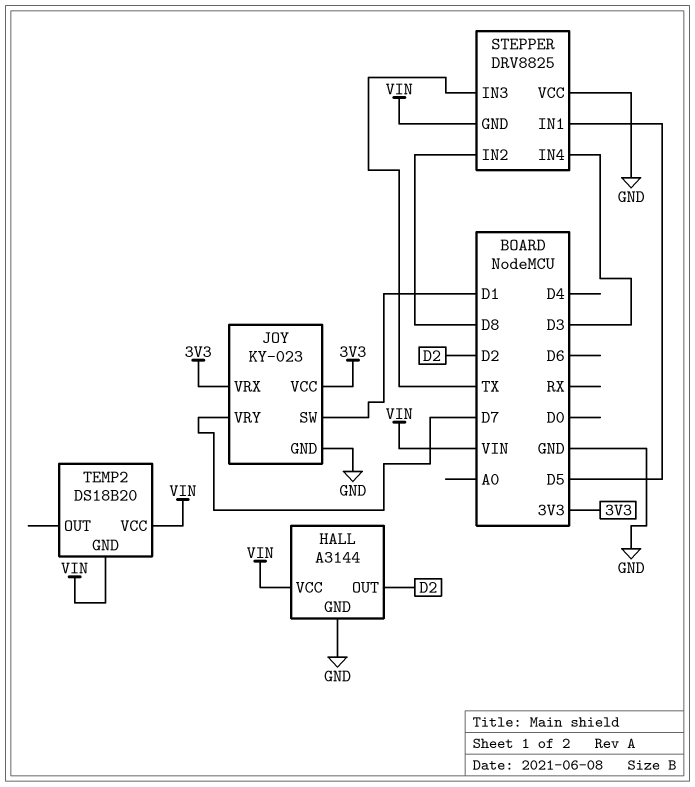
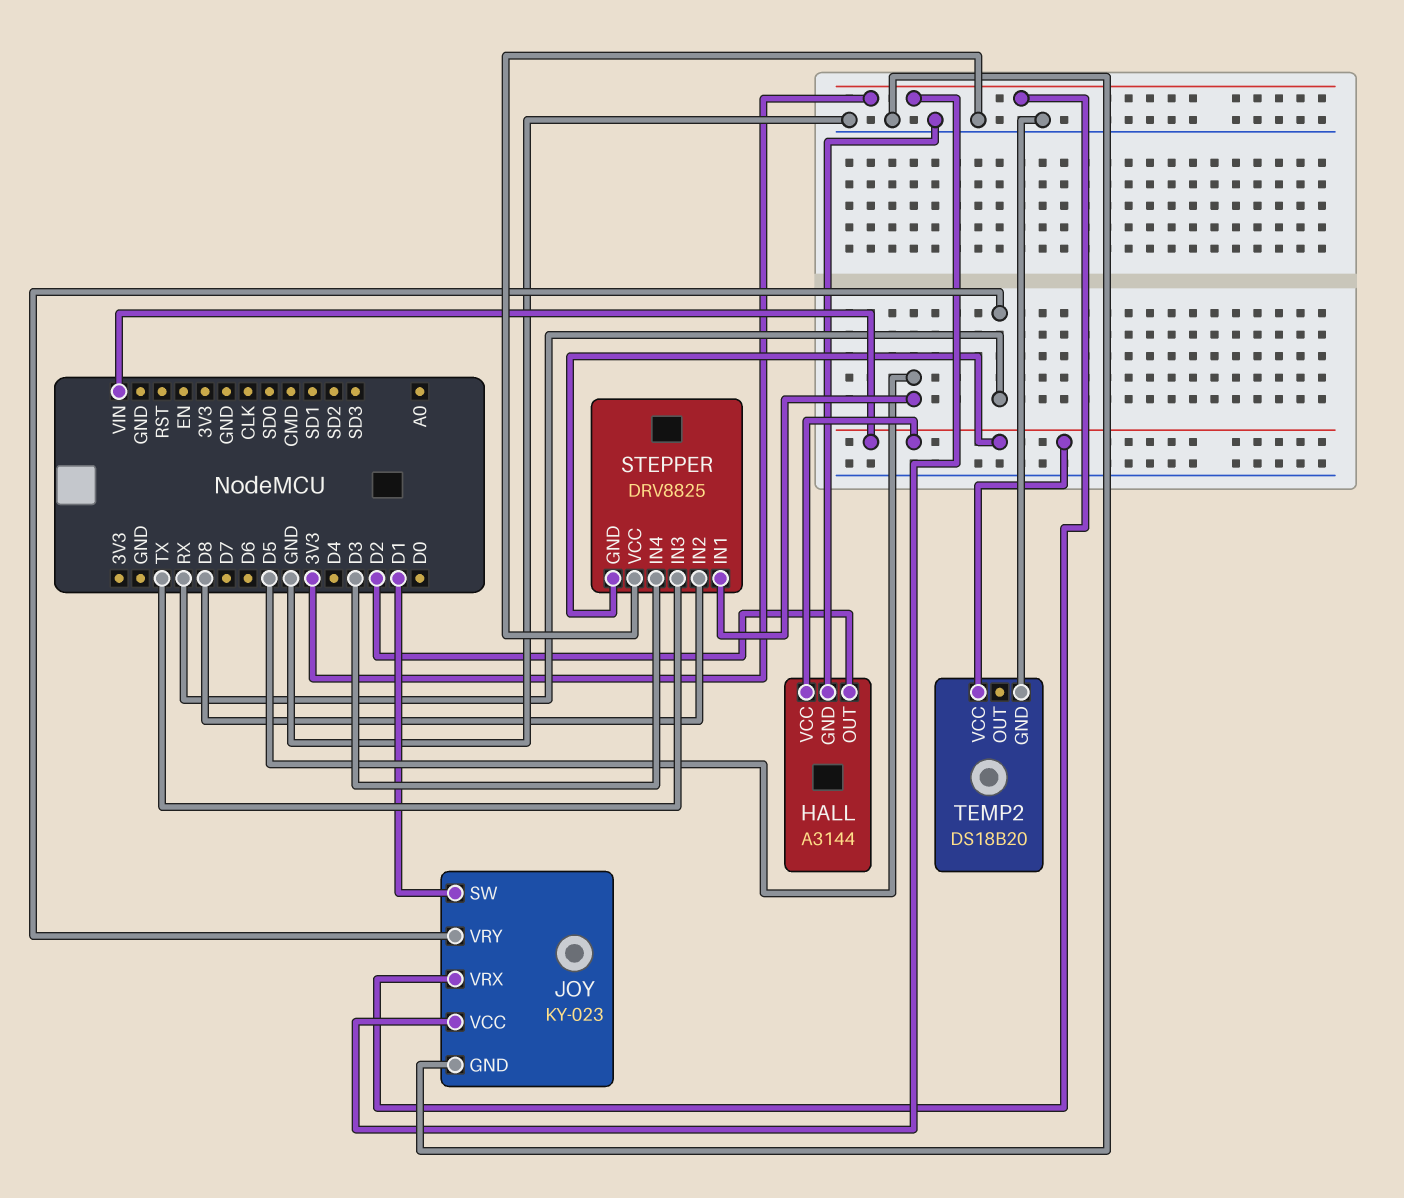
JOY pin VRY: D7 -> RX
TEMP2 pin GND: VIN -> GND

